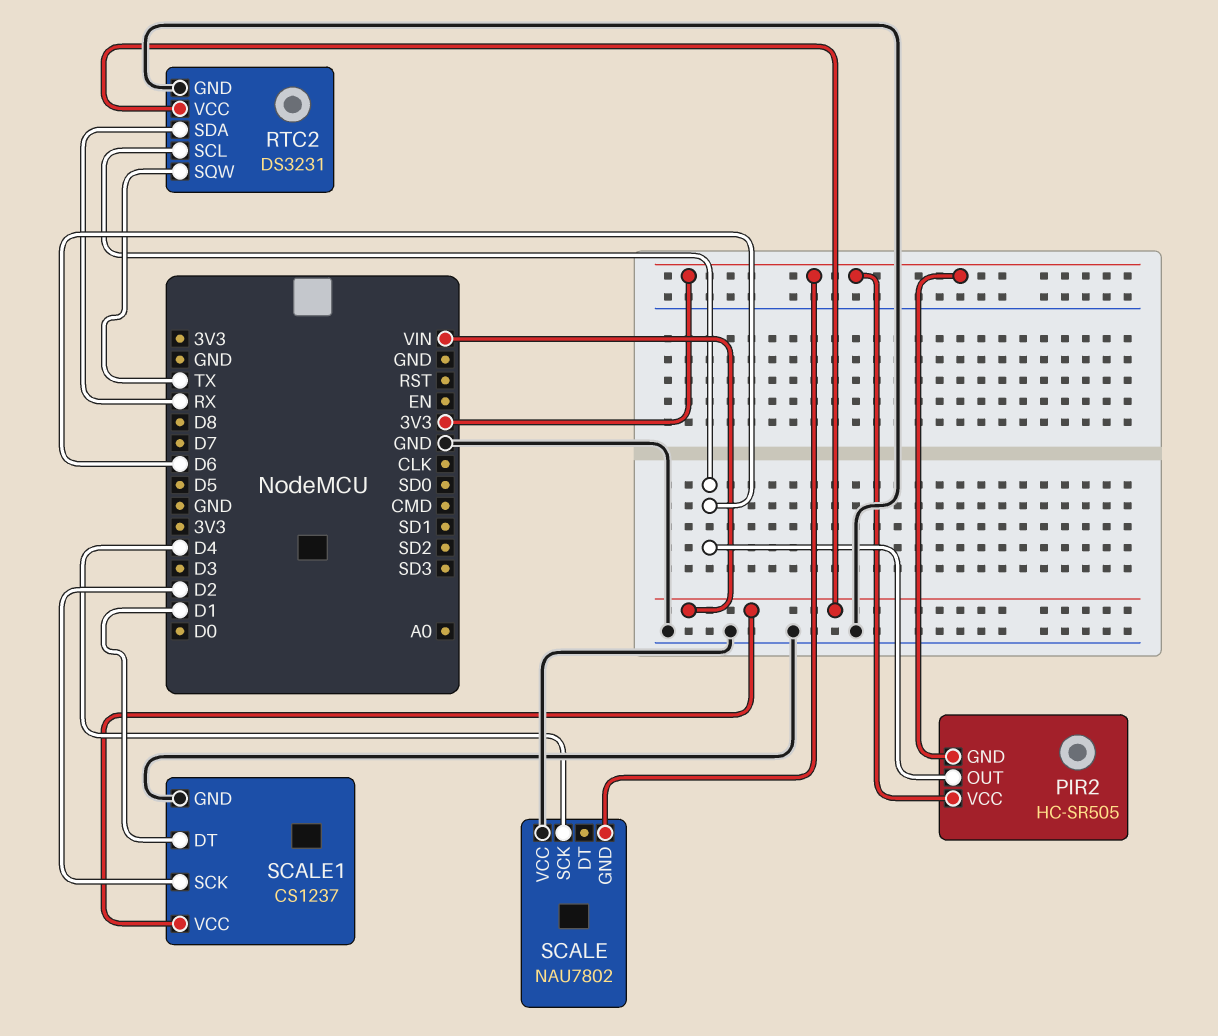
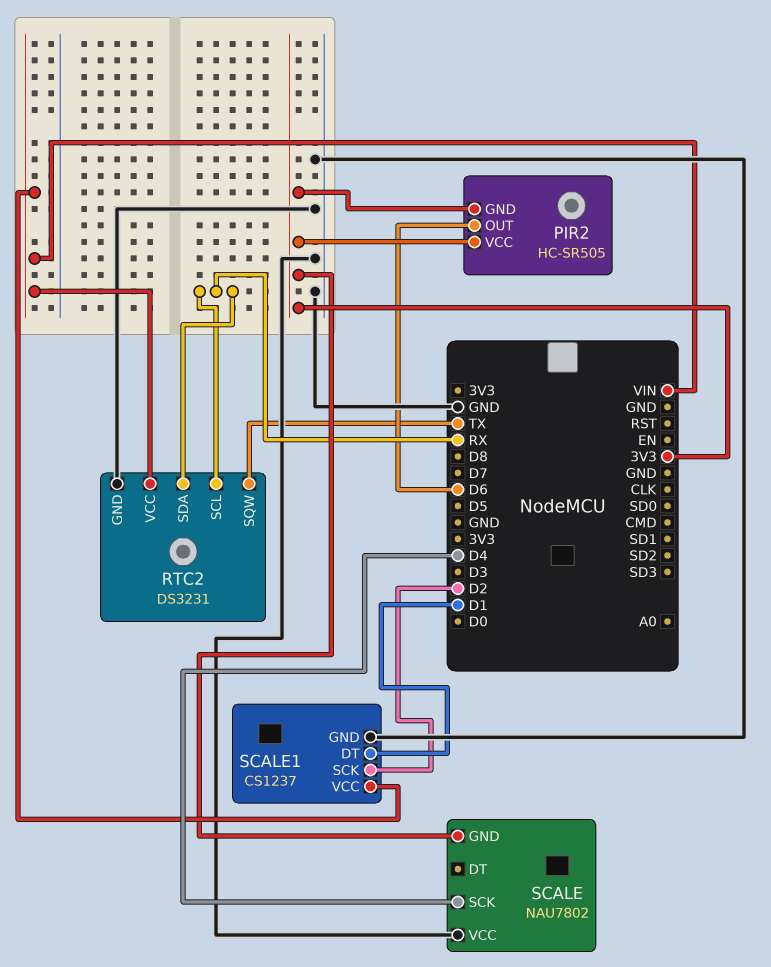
RTC2 pin SCL: D6 -> RX

